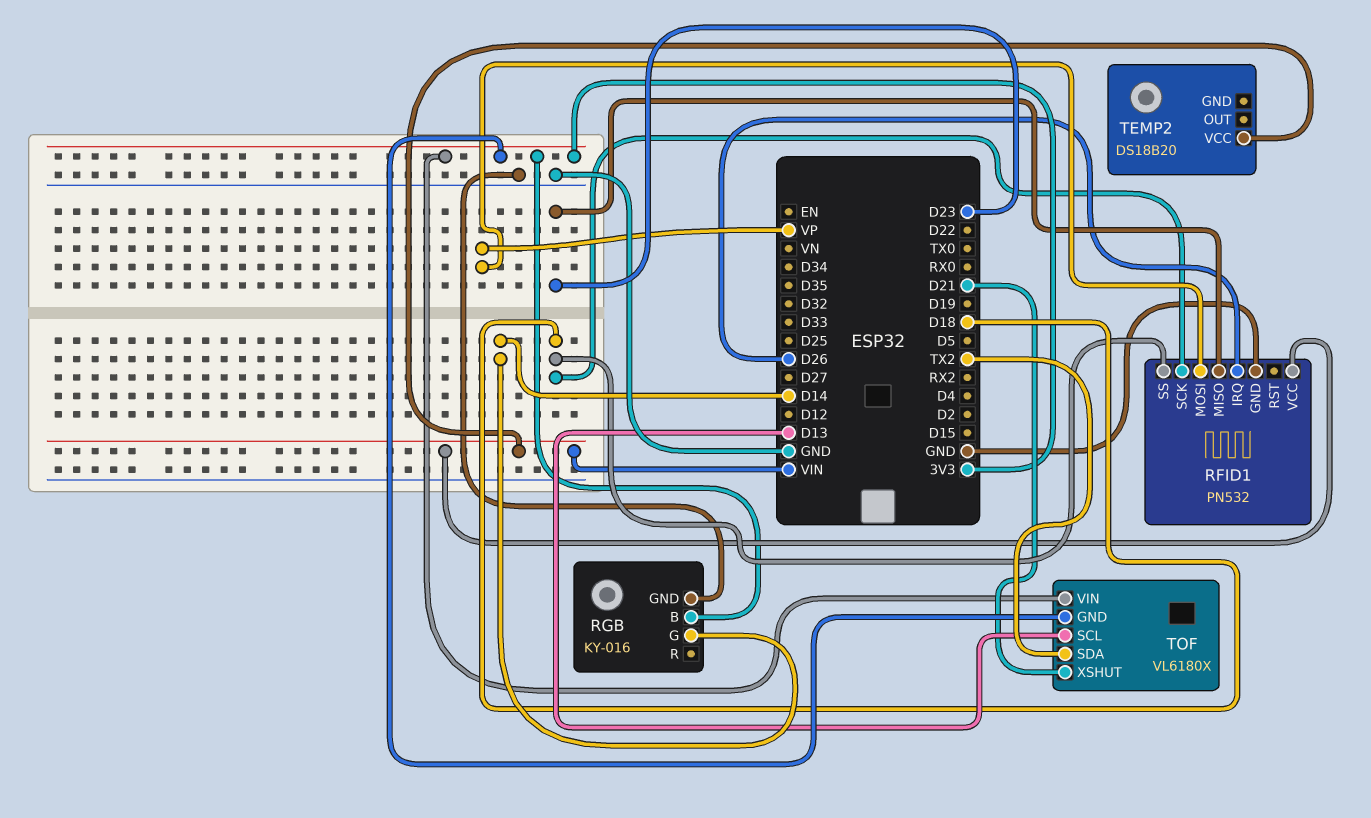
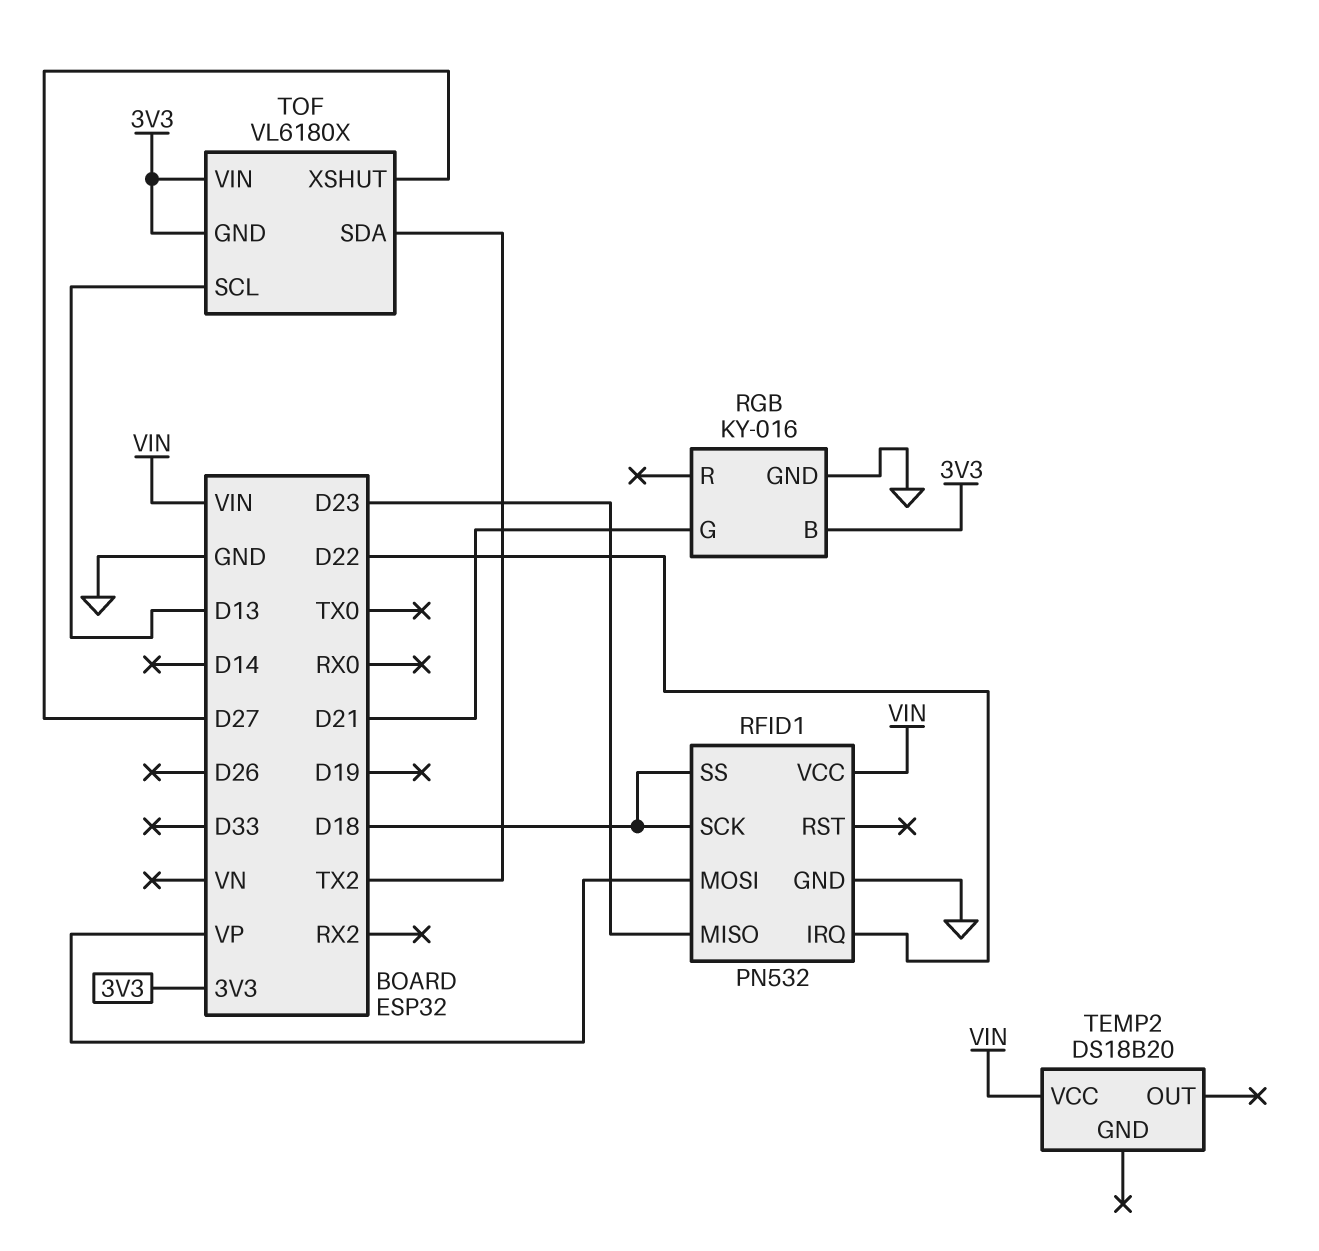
RFID1 pin IRQ: D26 -> D22
RGB pin G: D14 -> D21
TOF pin XSHUT: D21 -> D27

